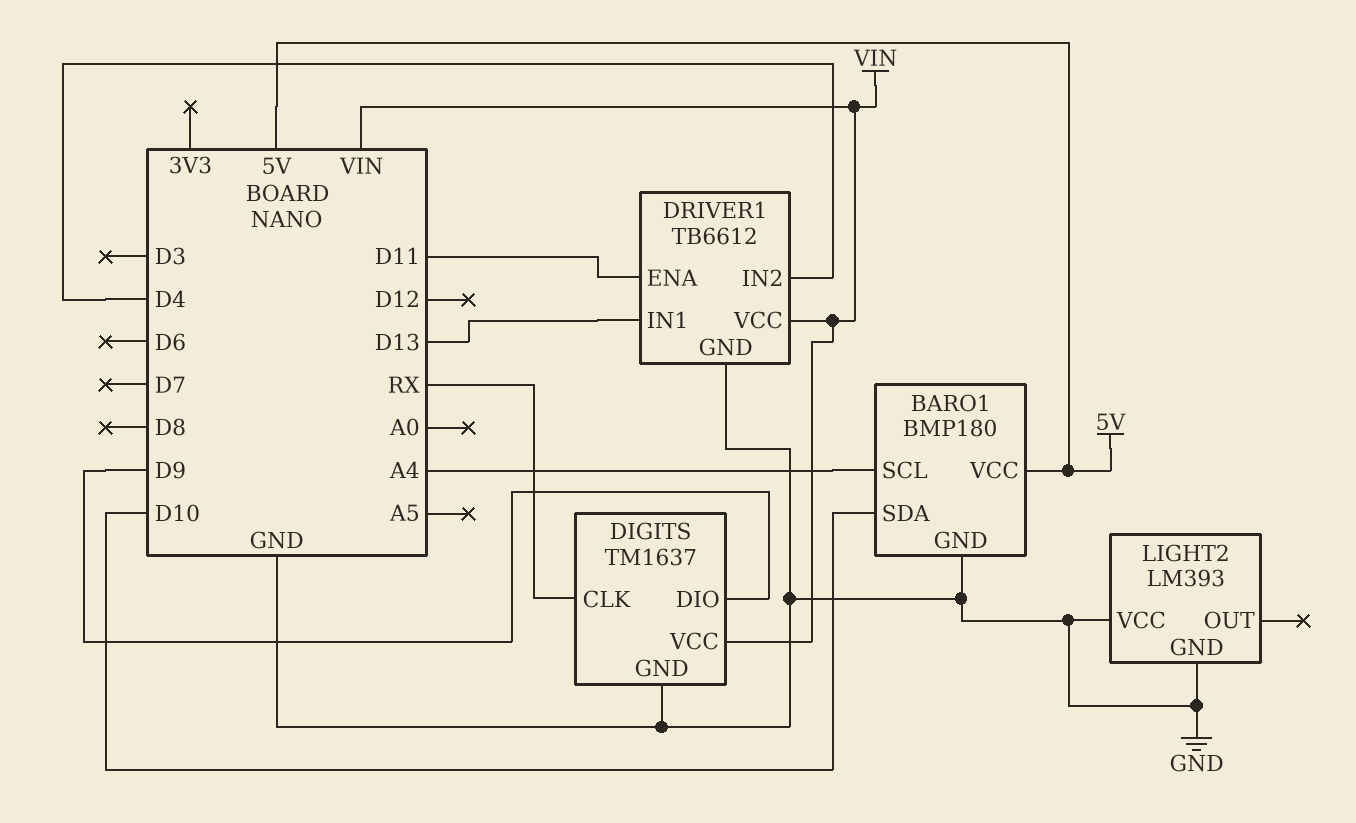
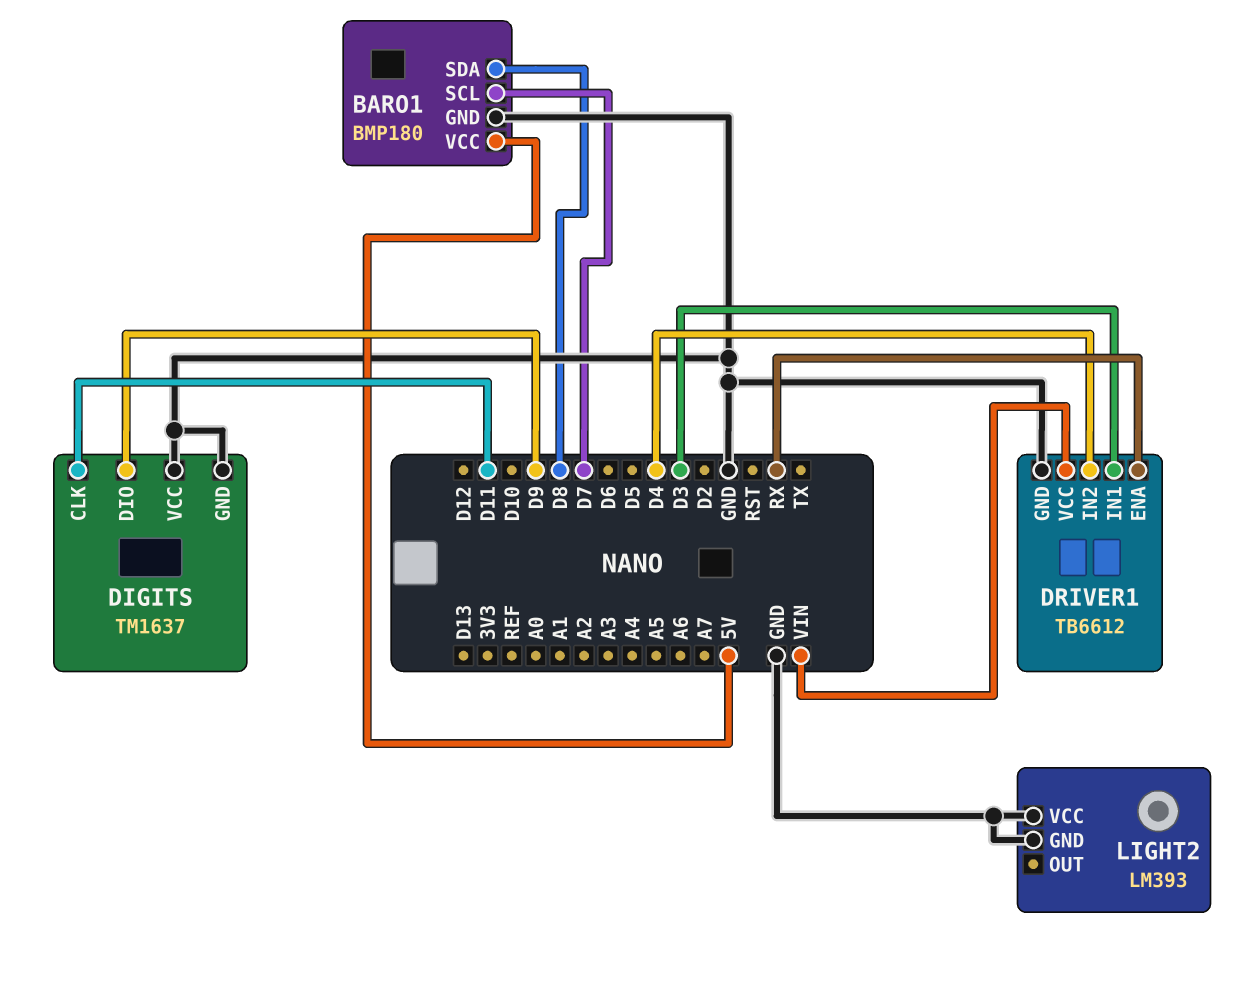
BARO1 pin SCL: A4 -> D7
BARO1 pin SDA: D10 -> D8
DIGITS pin CLK: RX -> D11
DIGITS pin VCC: VIN -> GND
DRIVER1 pin ENA: D11 -> RX
DRIVER1 pin IN1: D13 -> D3

